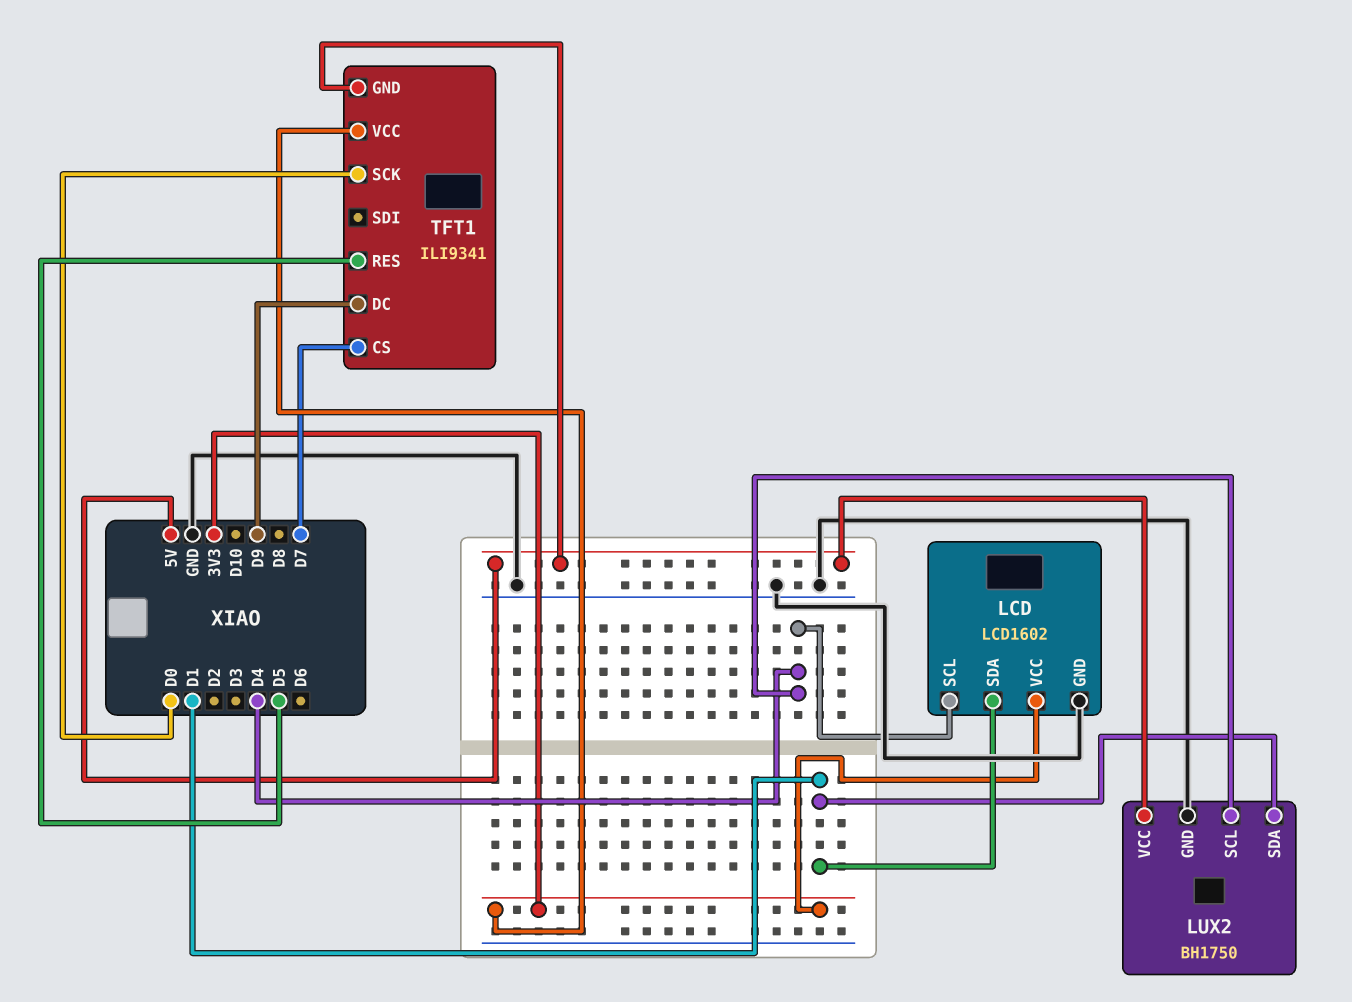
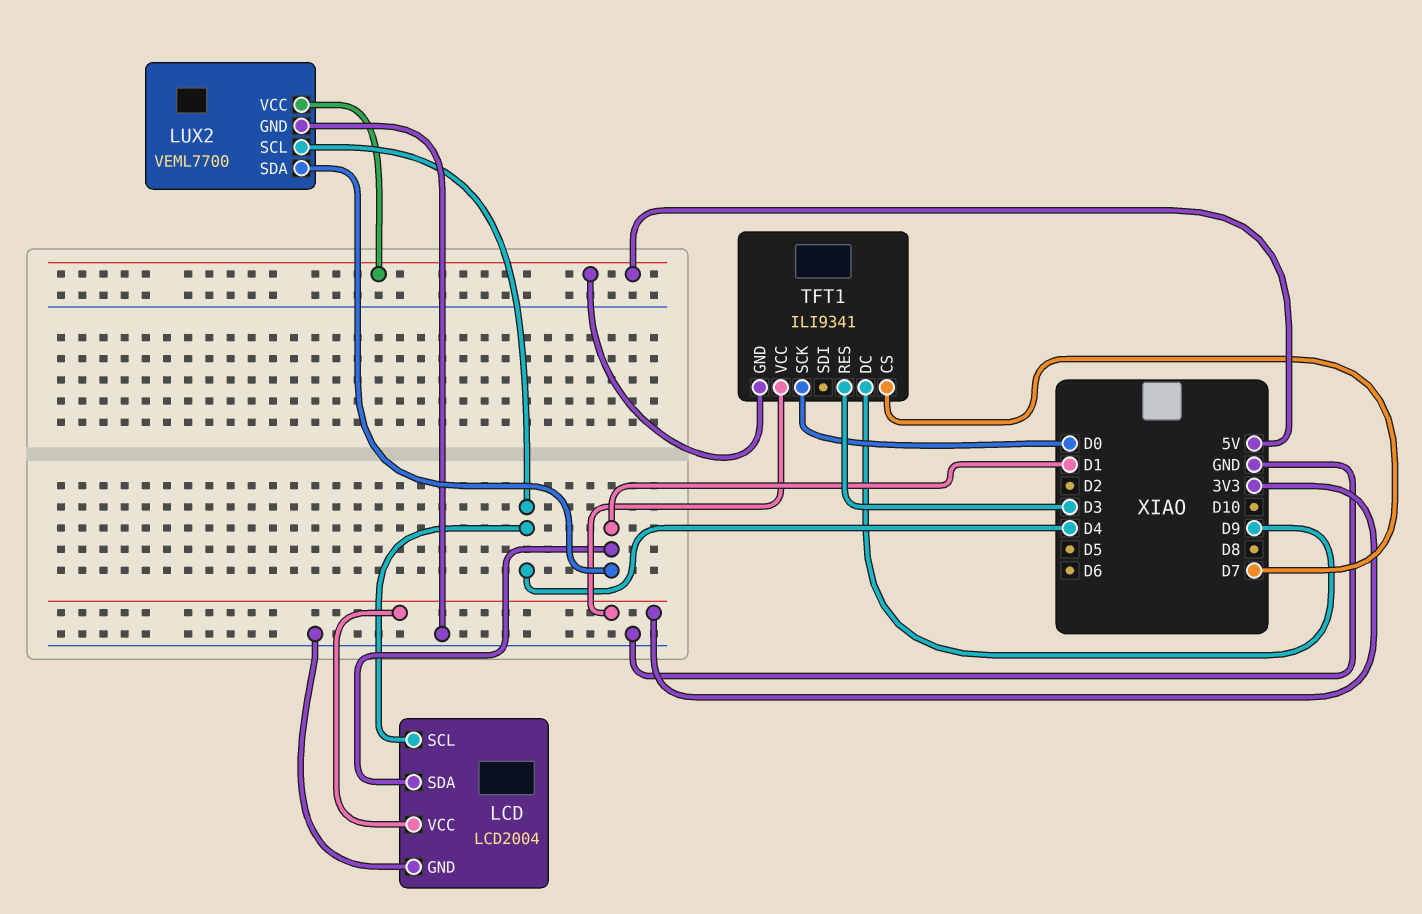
LCD: LCD1602 -> LCD2004
LUX2: BH1750 -> VEML7700
TFT1 pin RES: D5 -> D3

